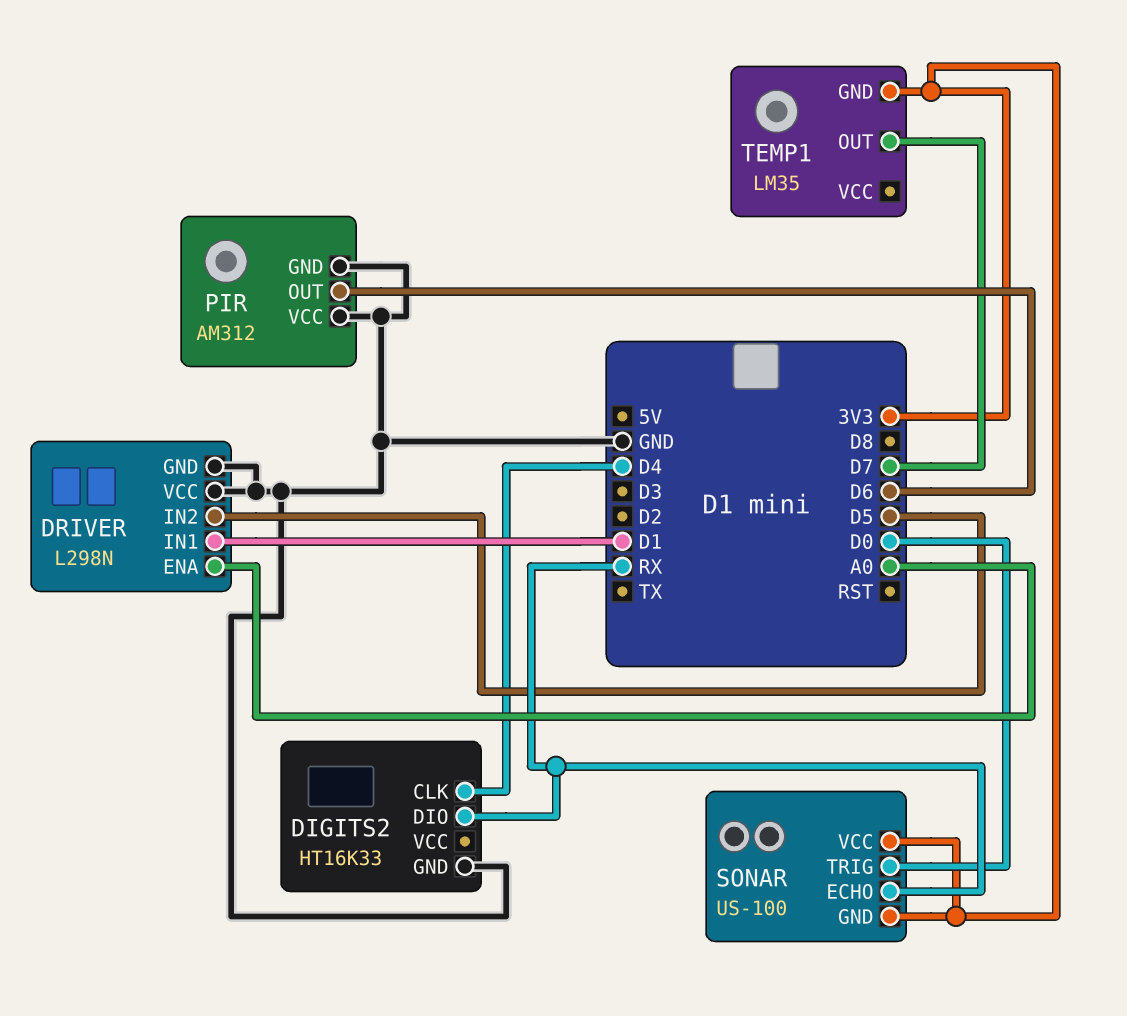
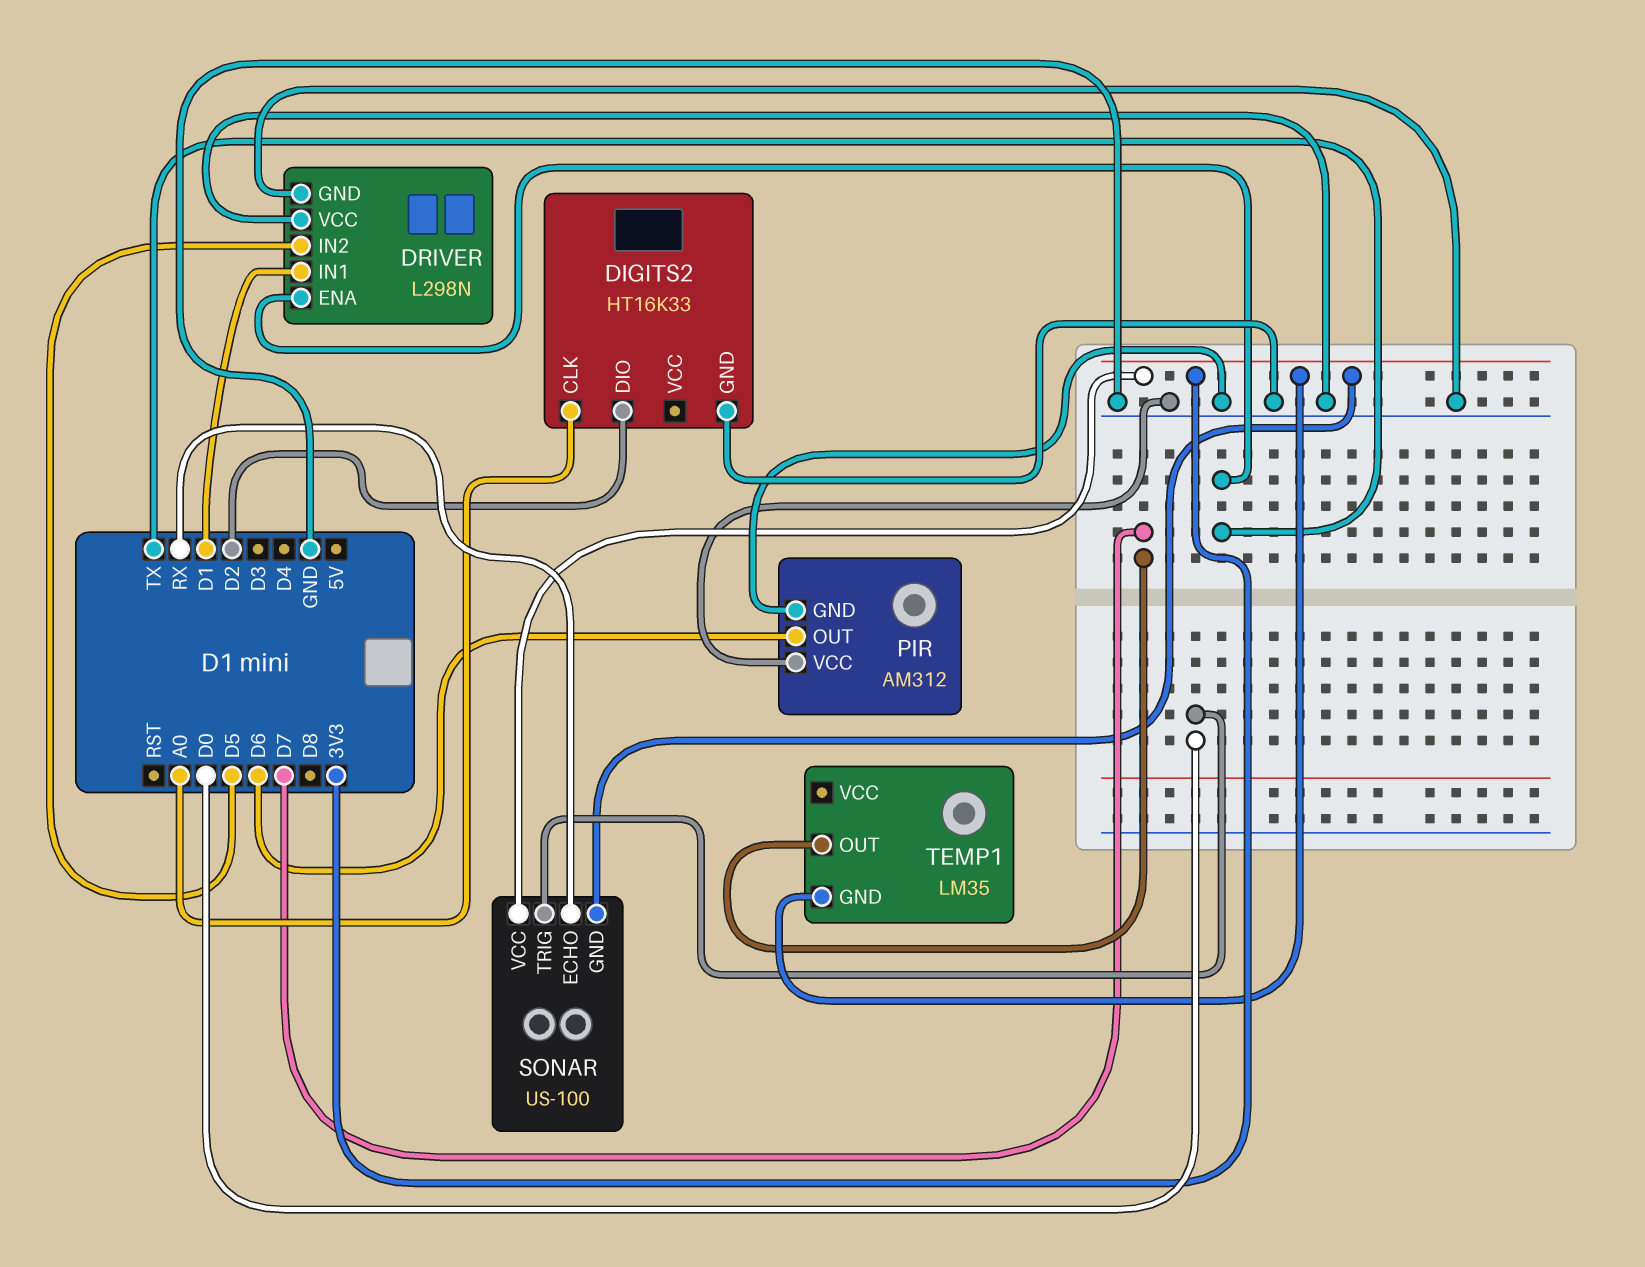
DIGITS2 pin CLK: D4 -> A0
DIGITS2 pin DIO: RX -> D2
DRIVER pin ENA: A0 -> TX

